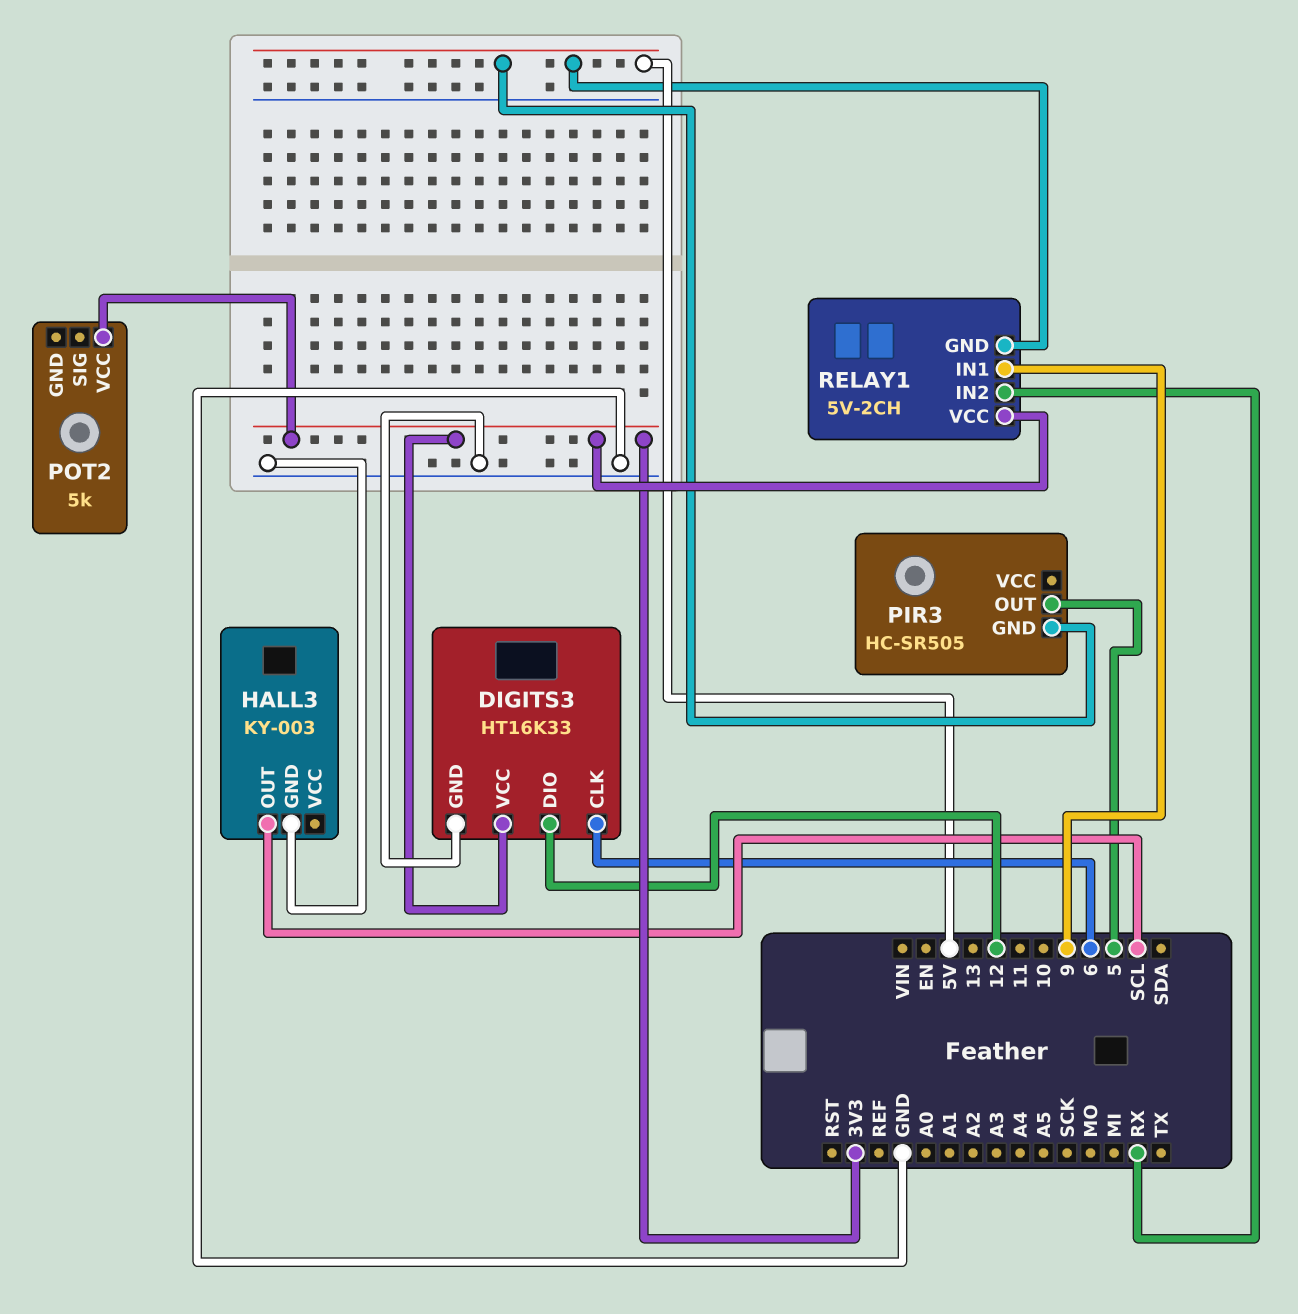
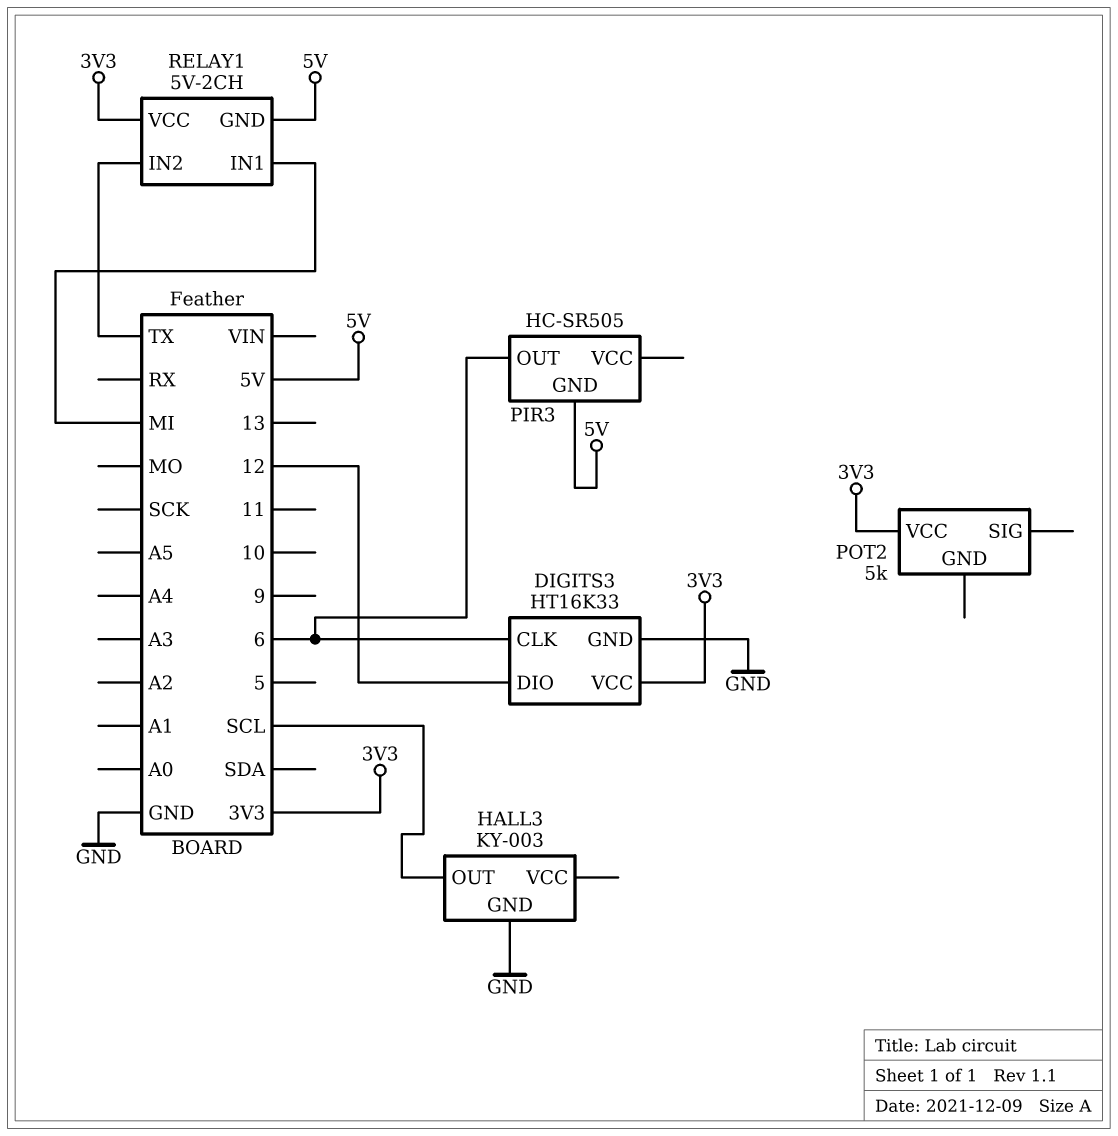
PIR3 pin OUT: 5 -> 6
RELAY1 pin IN1: 9 -> MI
RELAY1 pin IN2: RX -> TX

